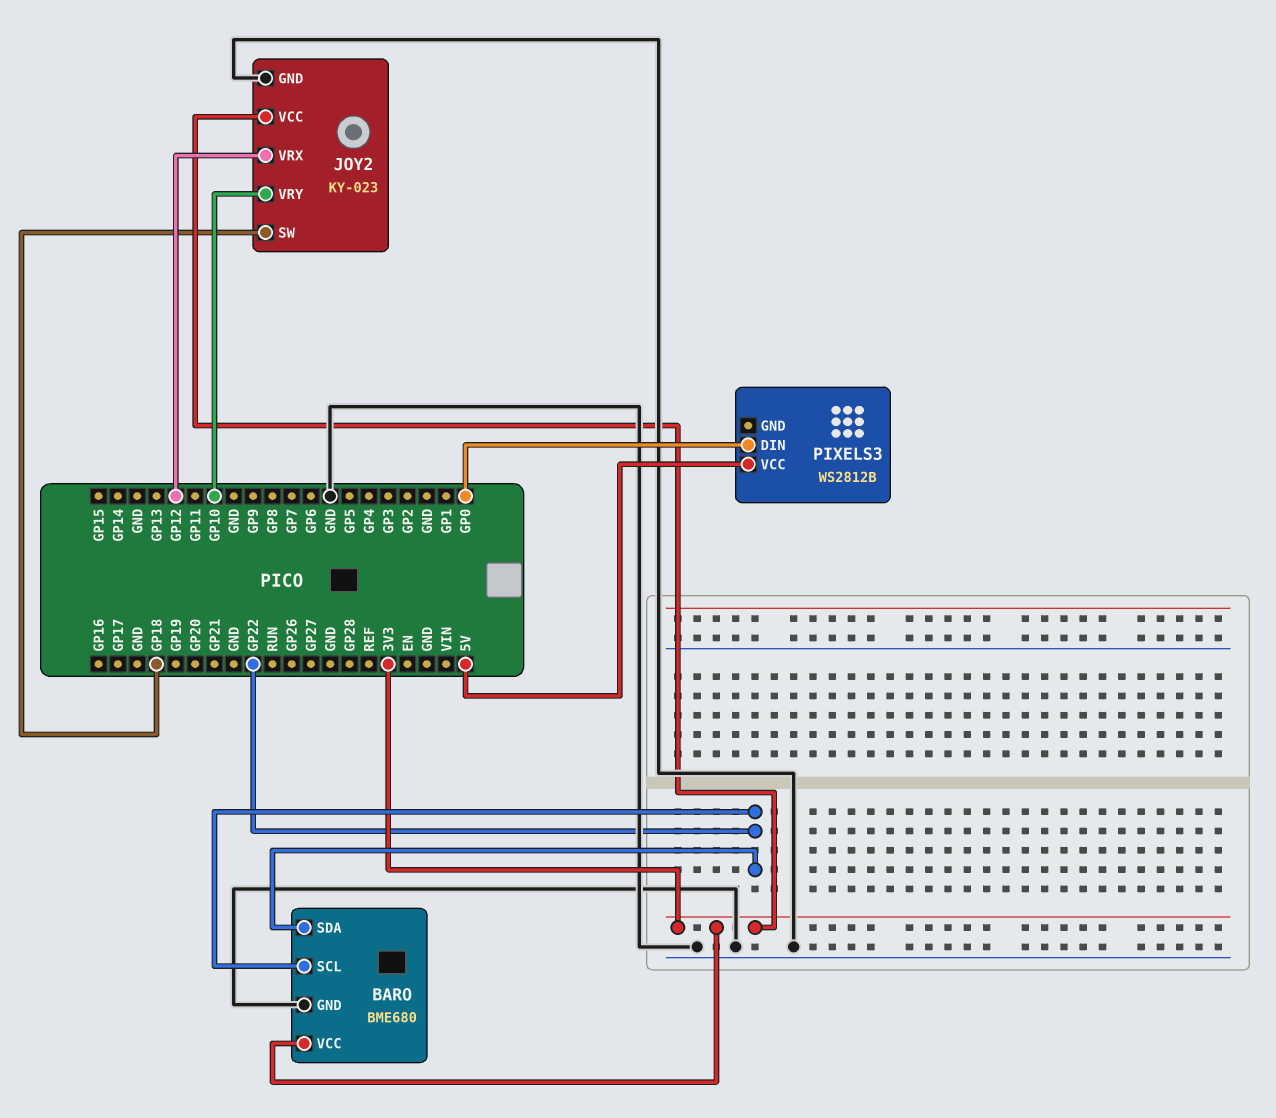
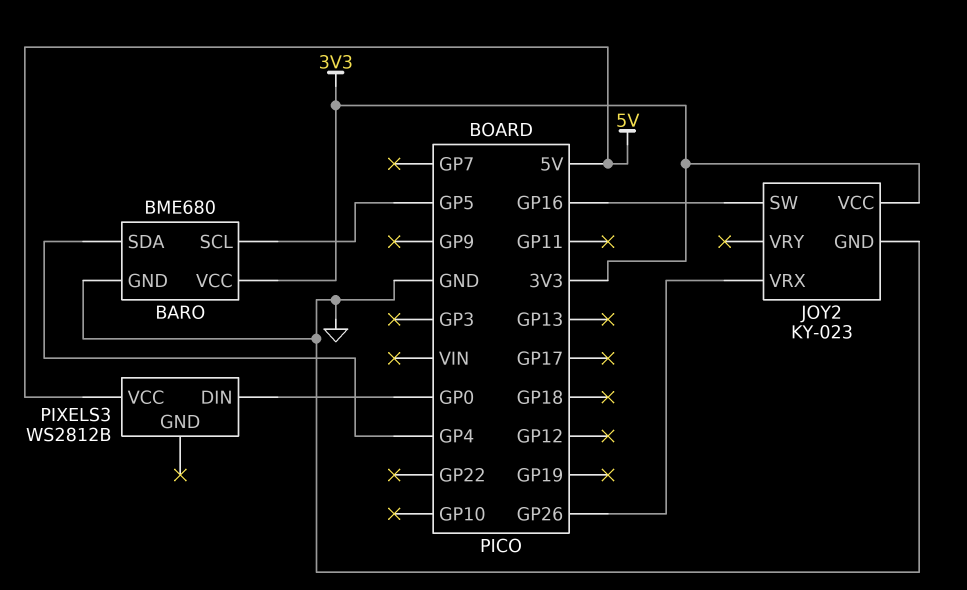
BARO pin SCL: GP22 -> GP5
BARO pin SDA: GP22 -> GP4
JOY2 pin SW: GP18 -> GP16
JOY2 pin VRX: GP12 -> GP26
JOY2 pin VRY: GP10 -> none

